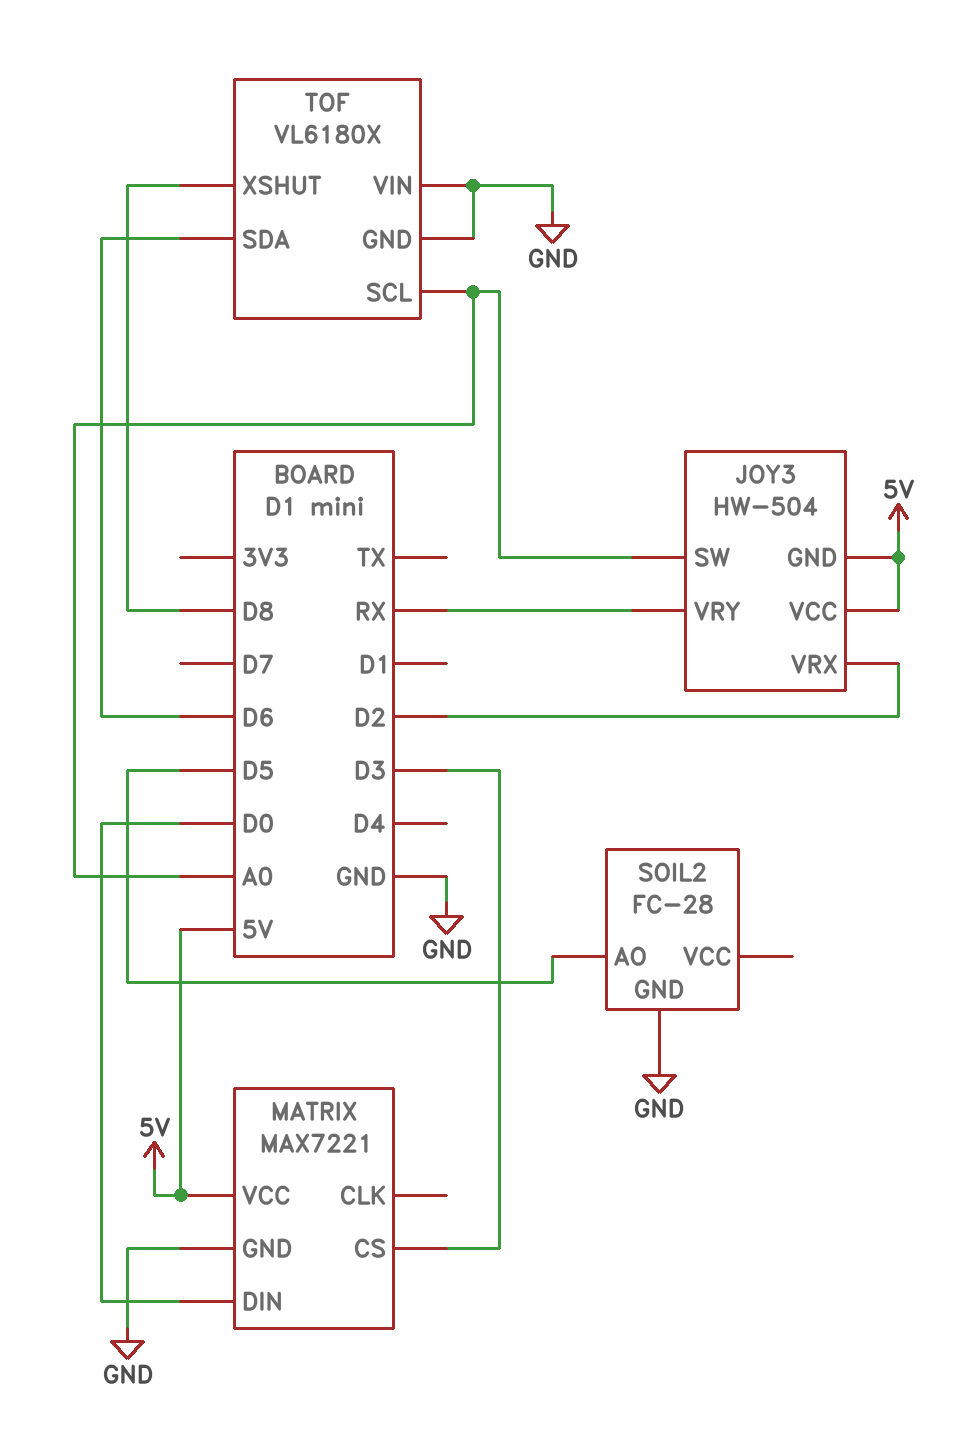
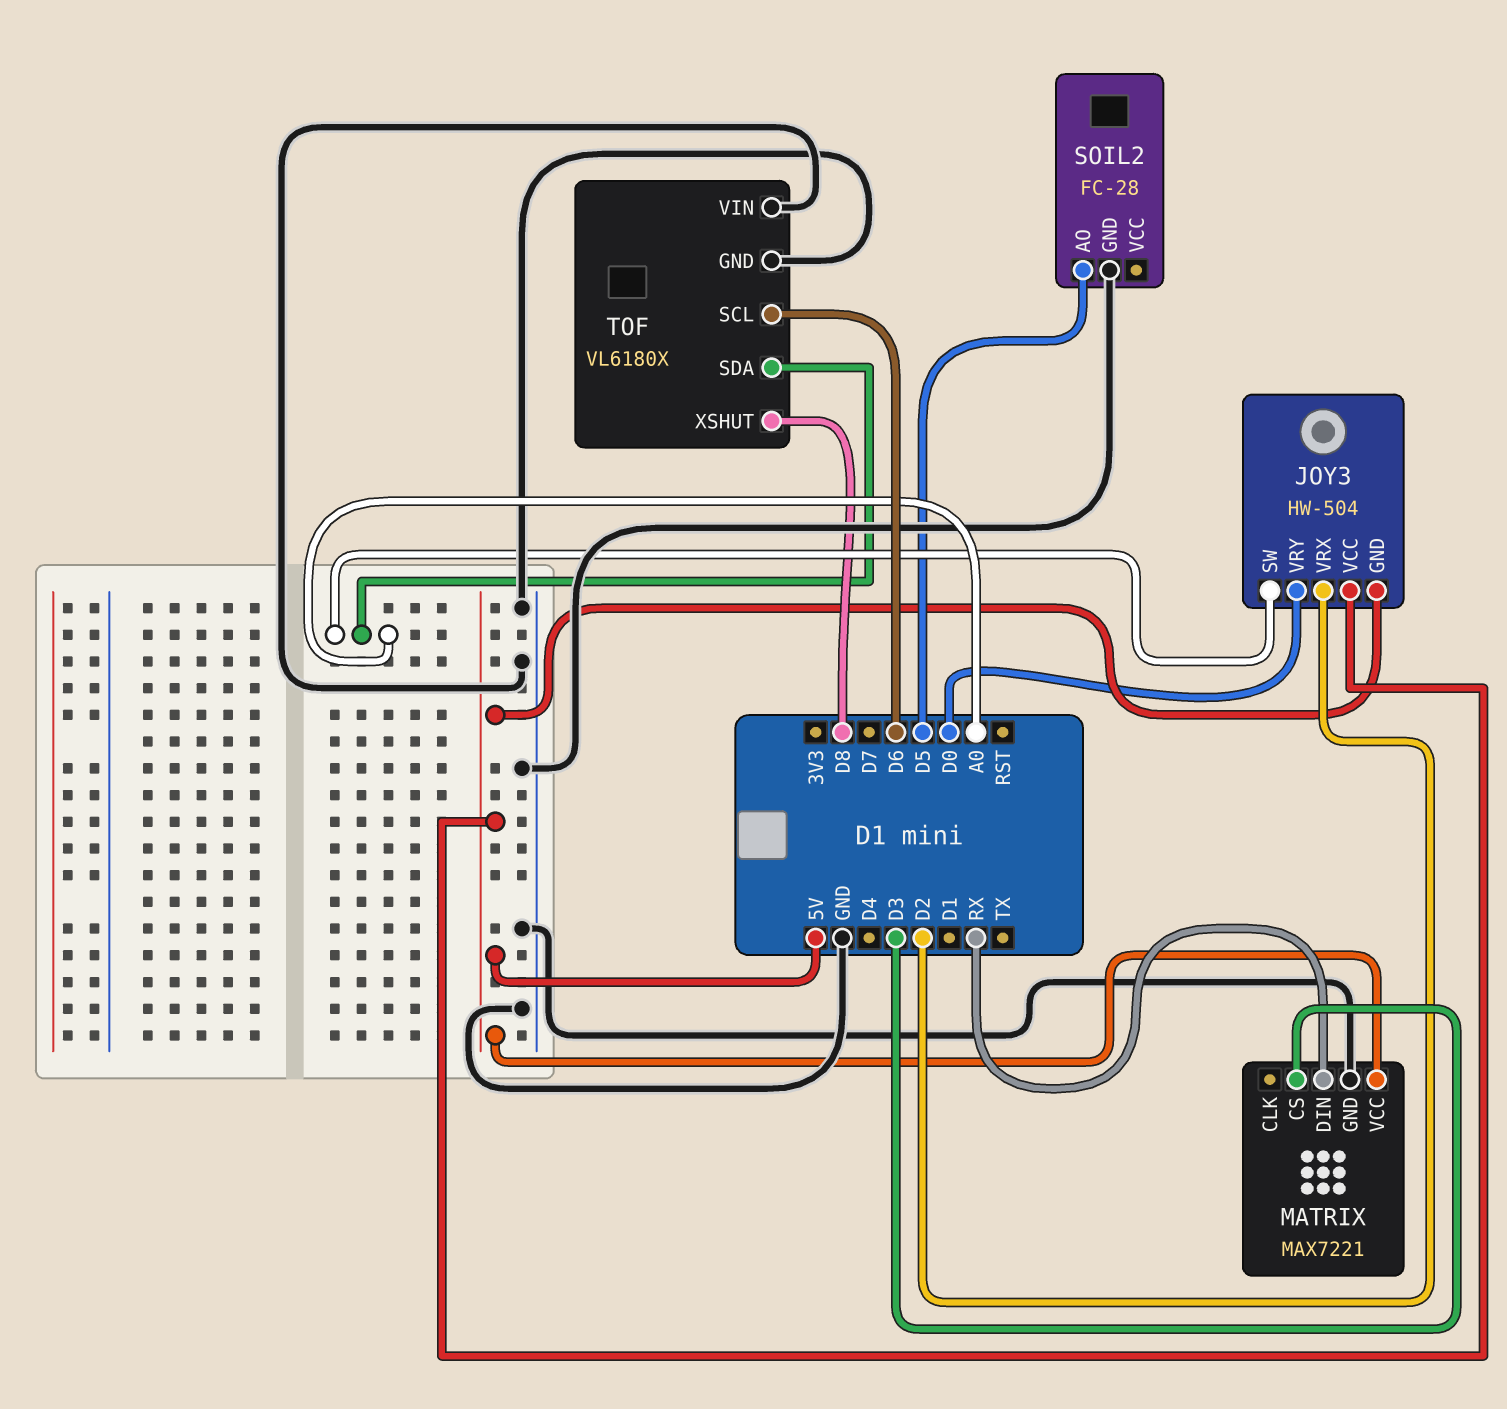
JOY3 pin VRY: RX -> D0
MATRIX pin DIN: D0 -> RX
TOF pin SCL: A0 -> D6
TOF pin SDA: D6 -> A0

